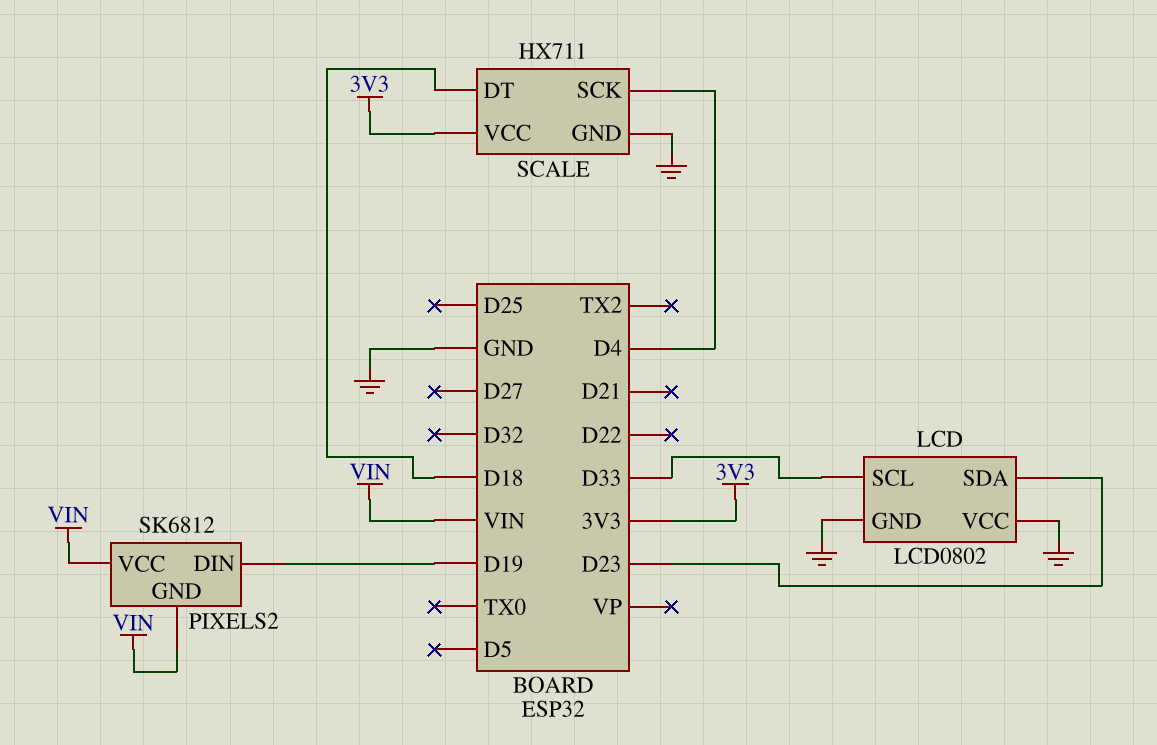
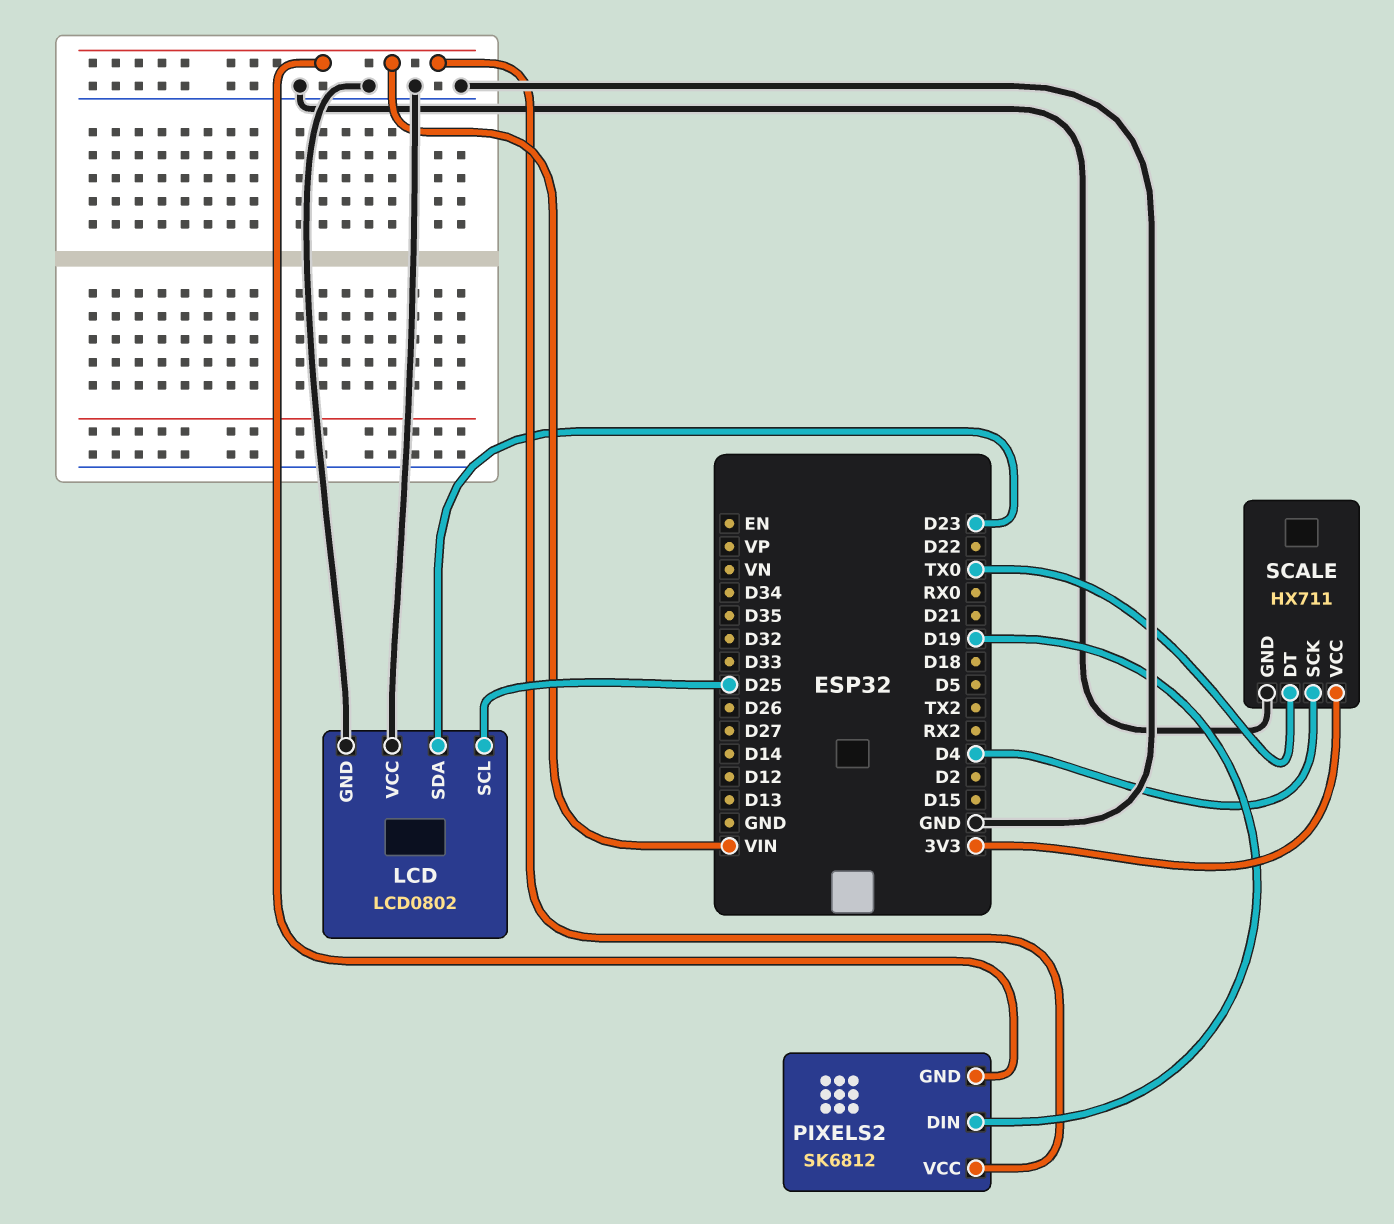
LCD pin SCL: D33 -> D25
SCALE pin DT: D18 -> TX0

